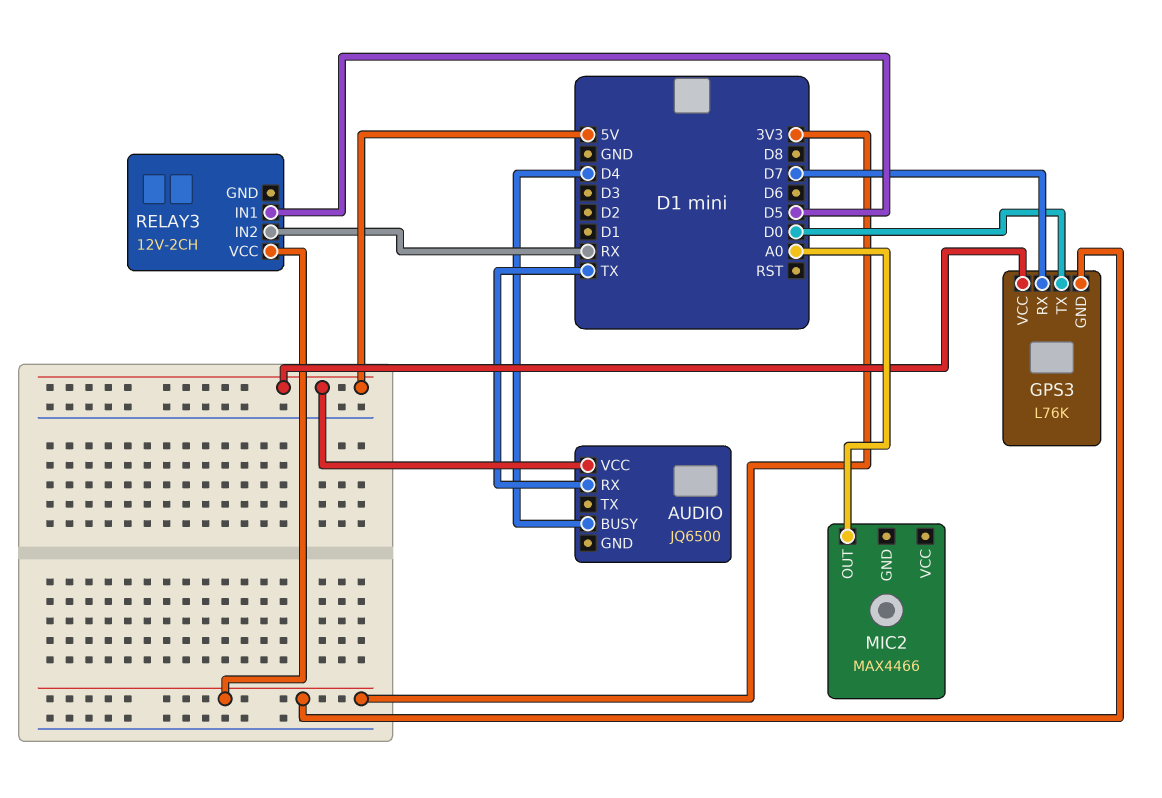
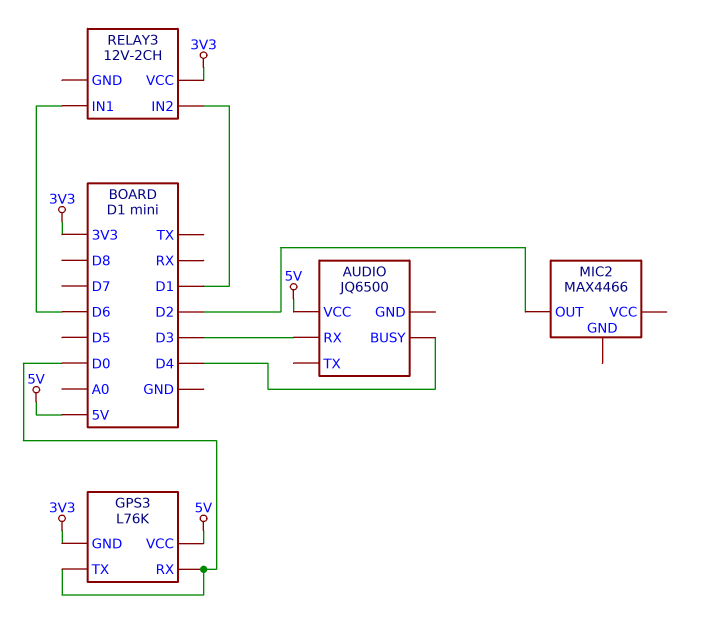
AUDIO pin RX: TX -> D3
GPS3 pin RX: D7 -> D0
MIC2 pin OUT: A0 -> D2
RELAY3 pin IN1: D5 -> D6
RELAY3 pin IN2: RX -> D1

